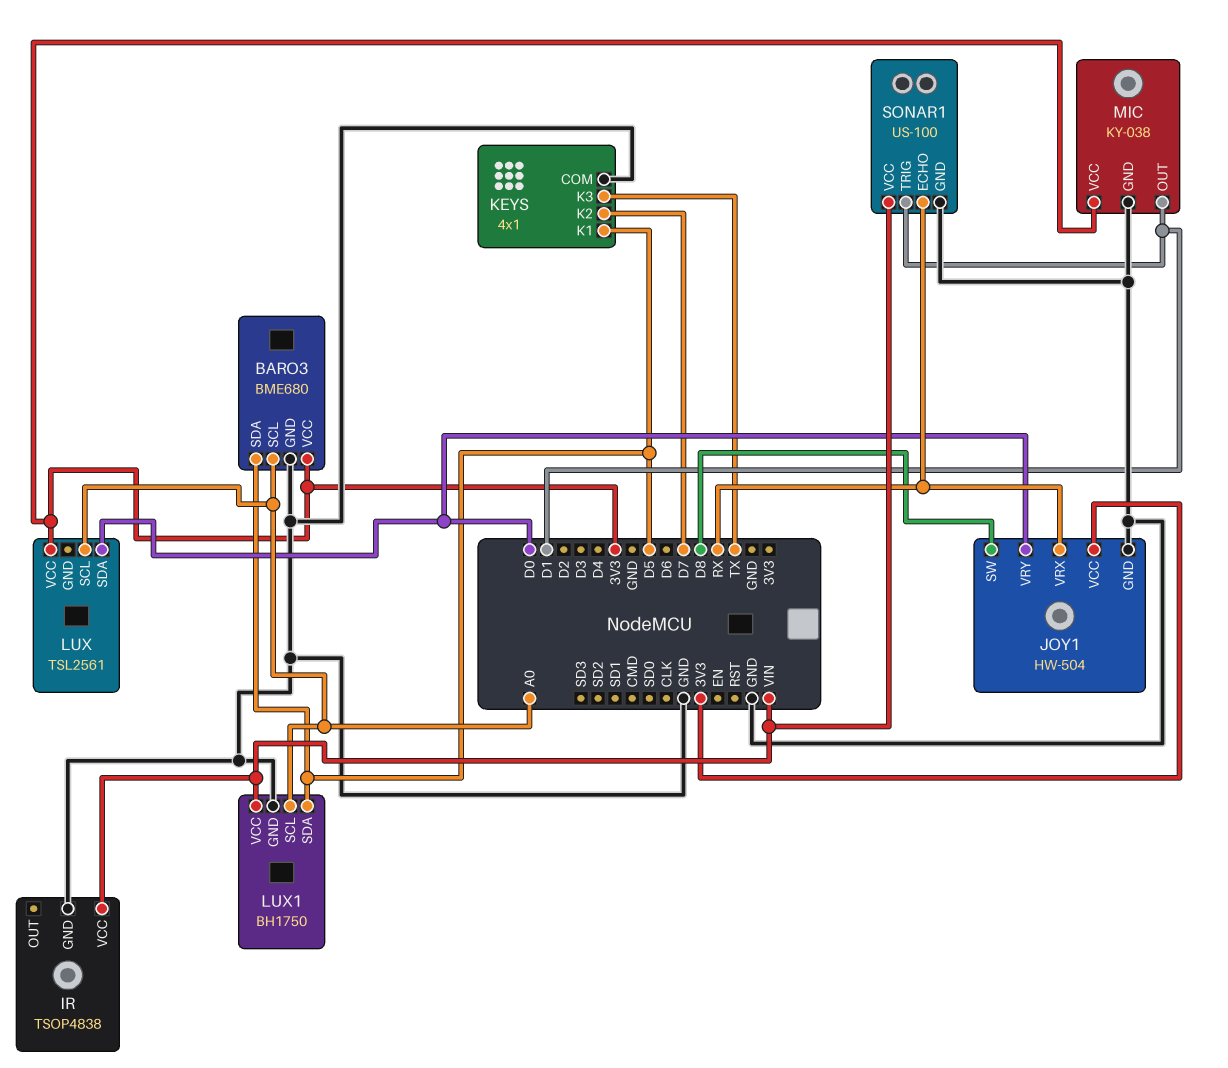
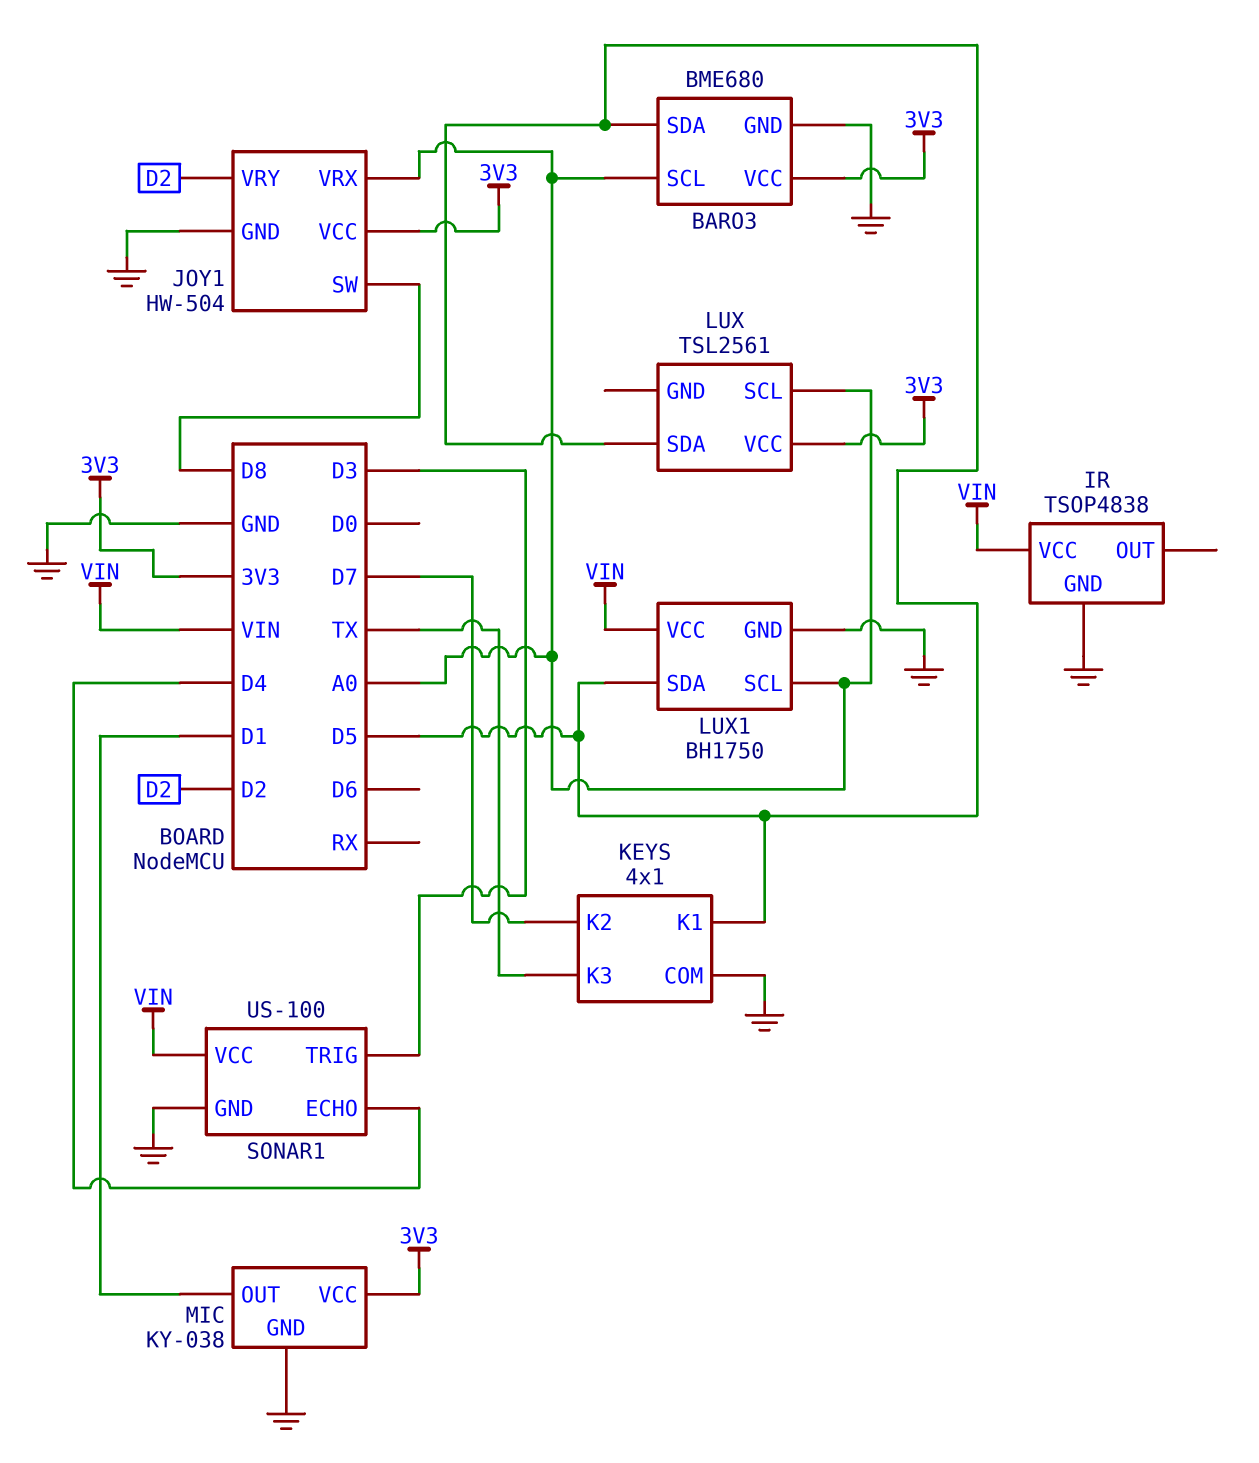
JOY1 pin VRX: RX -> A0
JOY1 pin VRY: D0 -> D2
LUX pin SDA: D0 -> D5
SONAR1 pin ECHO: RX -> D4
SONAR1 pin TRIG: D1 -> D3

